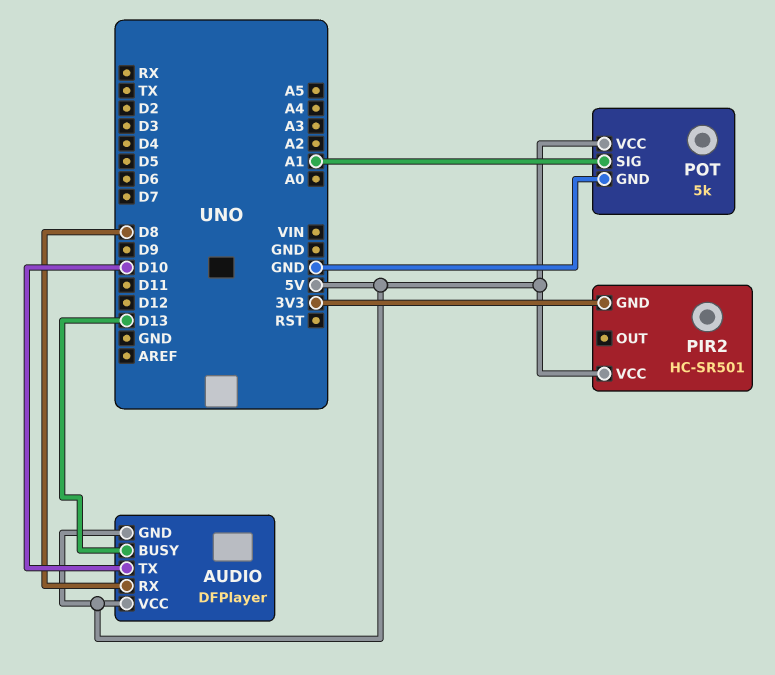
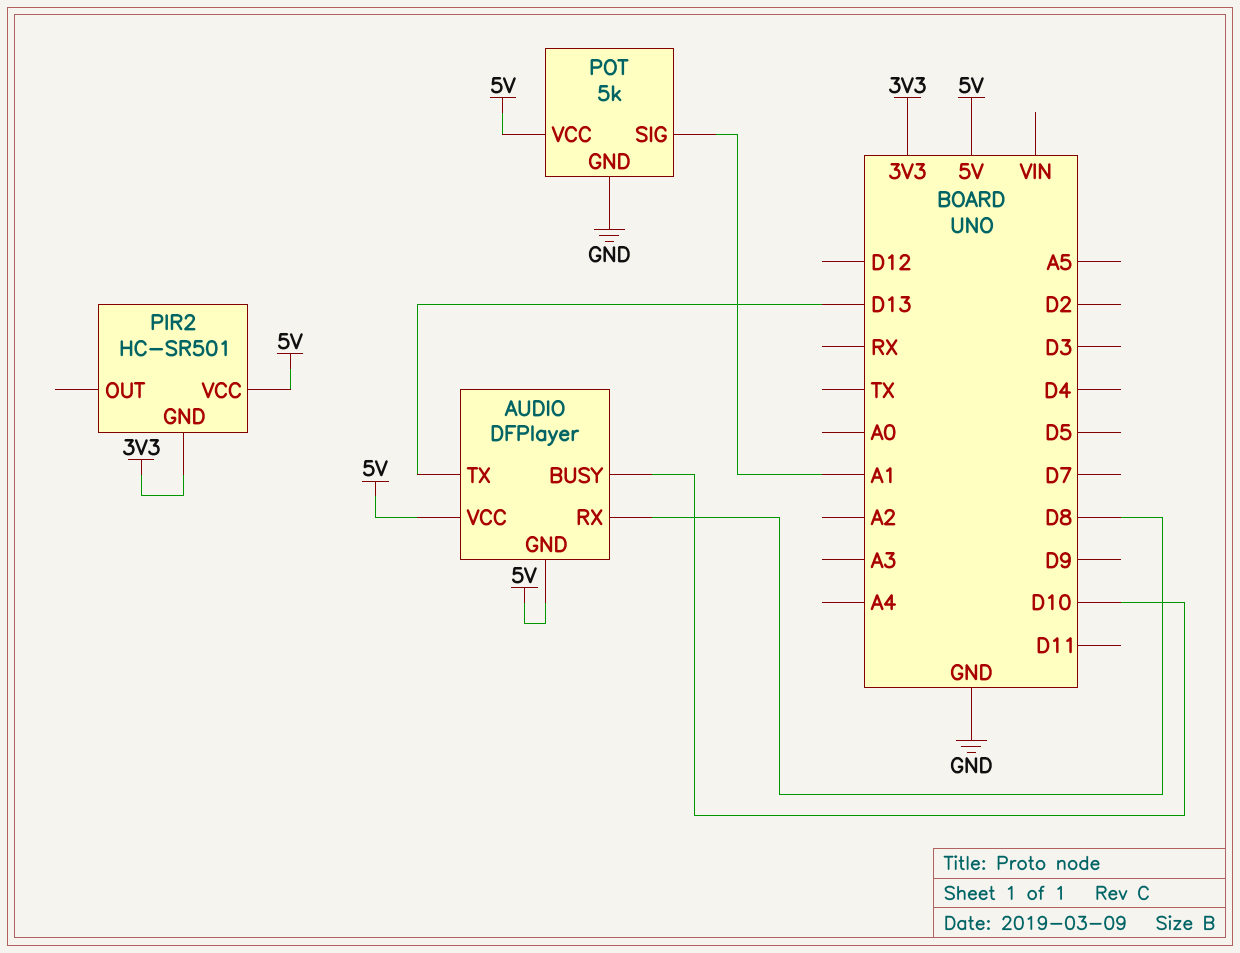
AUDIO pin BUSY: D13 -> D10
AUDIO pin TX: D10 -> D13

